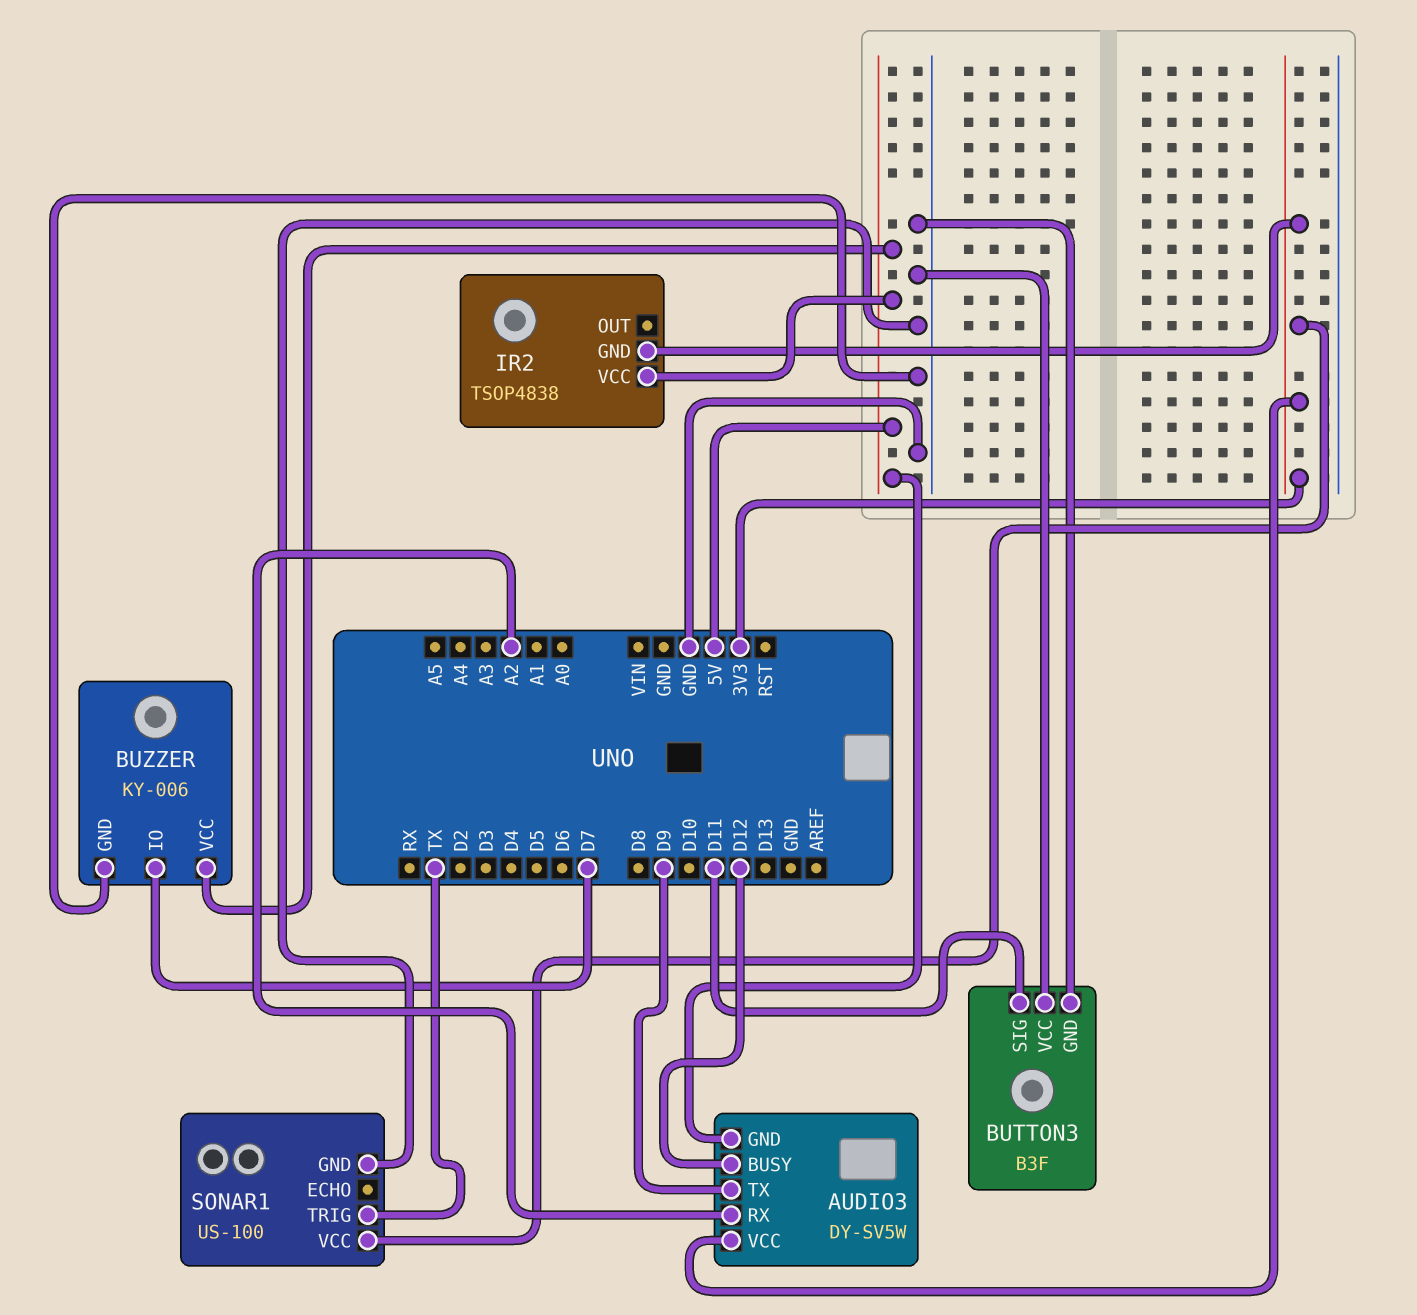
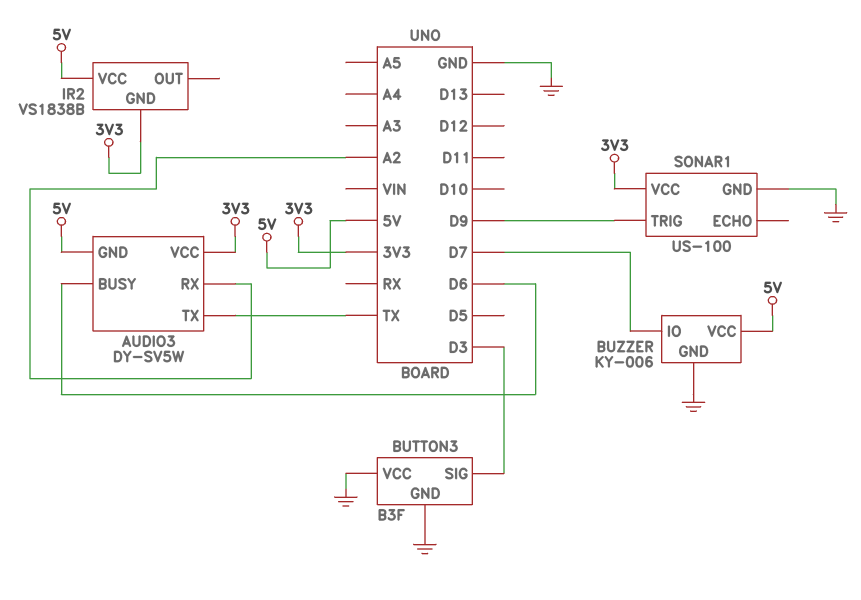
AUDIO3 pin BUSY: D12 -> D6
AUDIO3 pin TX: D9 -> TX
BUTTON3 pin SIG: D11 -> D3
IR2: TSOP4838 -> VS1838B
SONAR1 pin TRIG: TX -> D9

